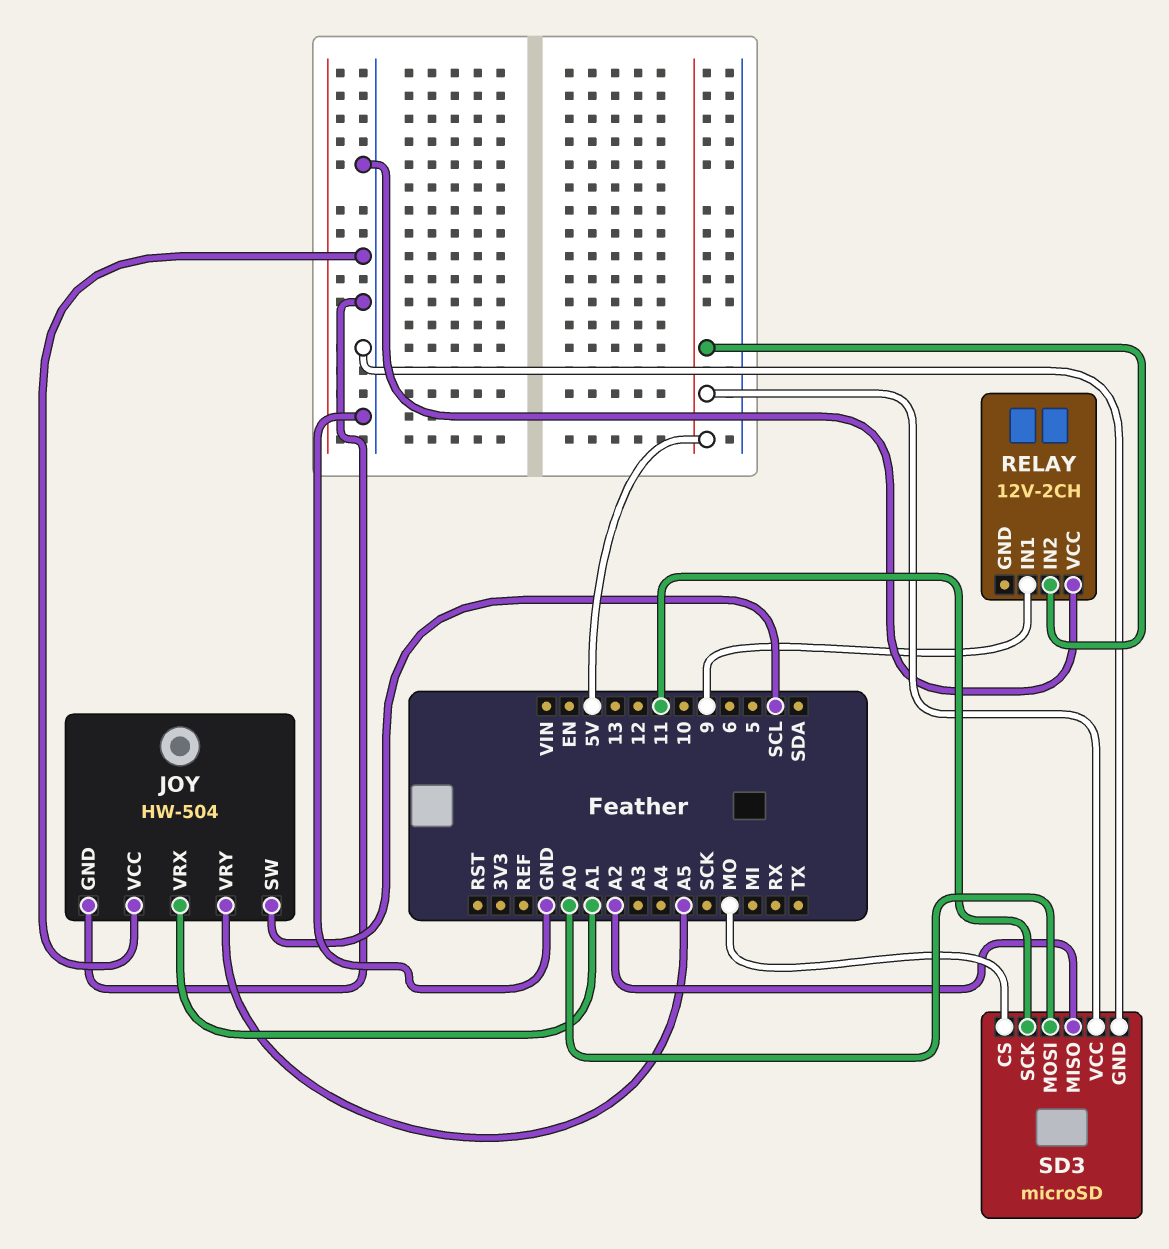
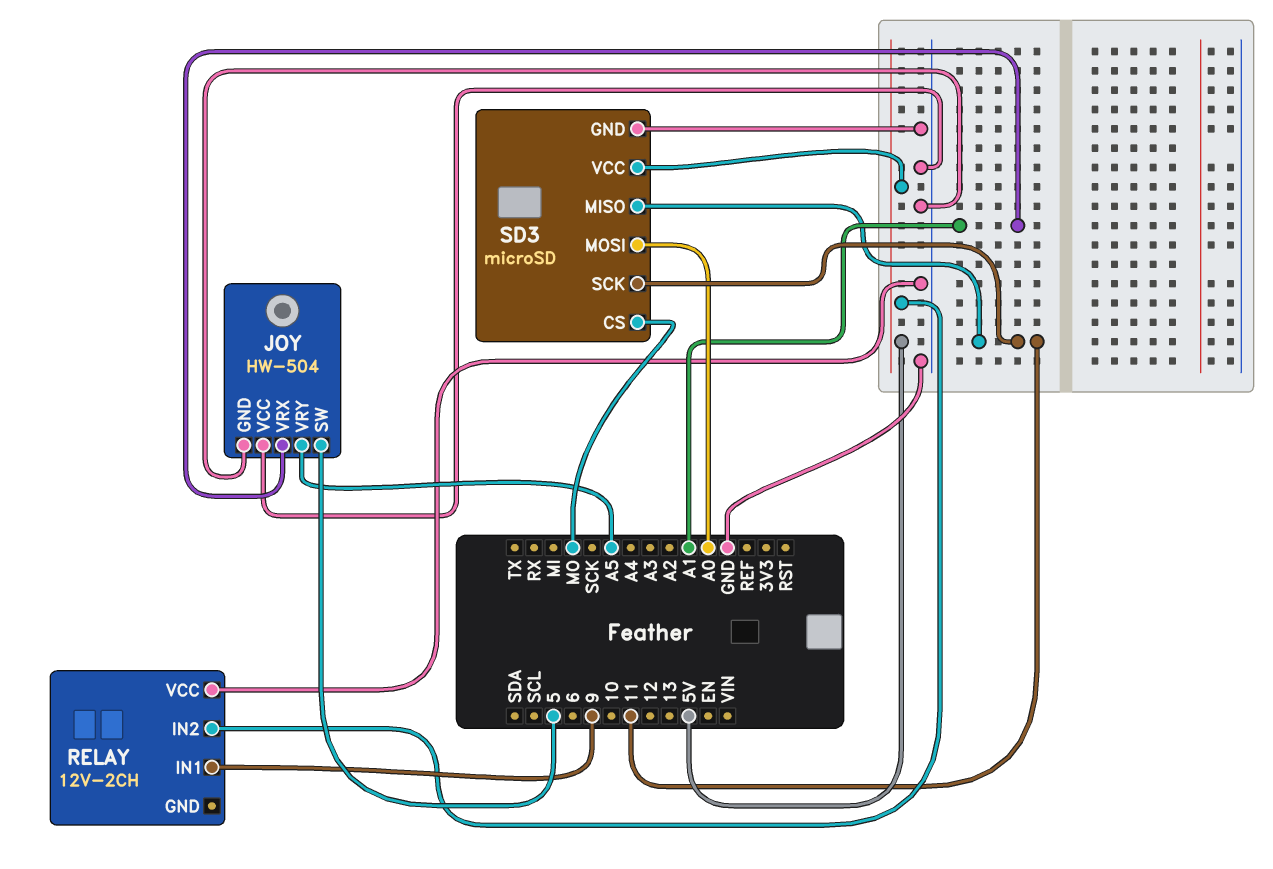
JOY pin SW: SCL -> 5
SD3 pin MISO: A2 -> 11

